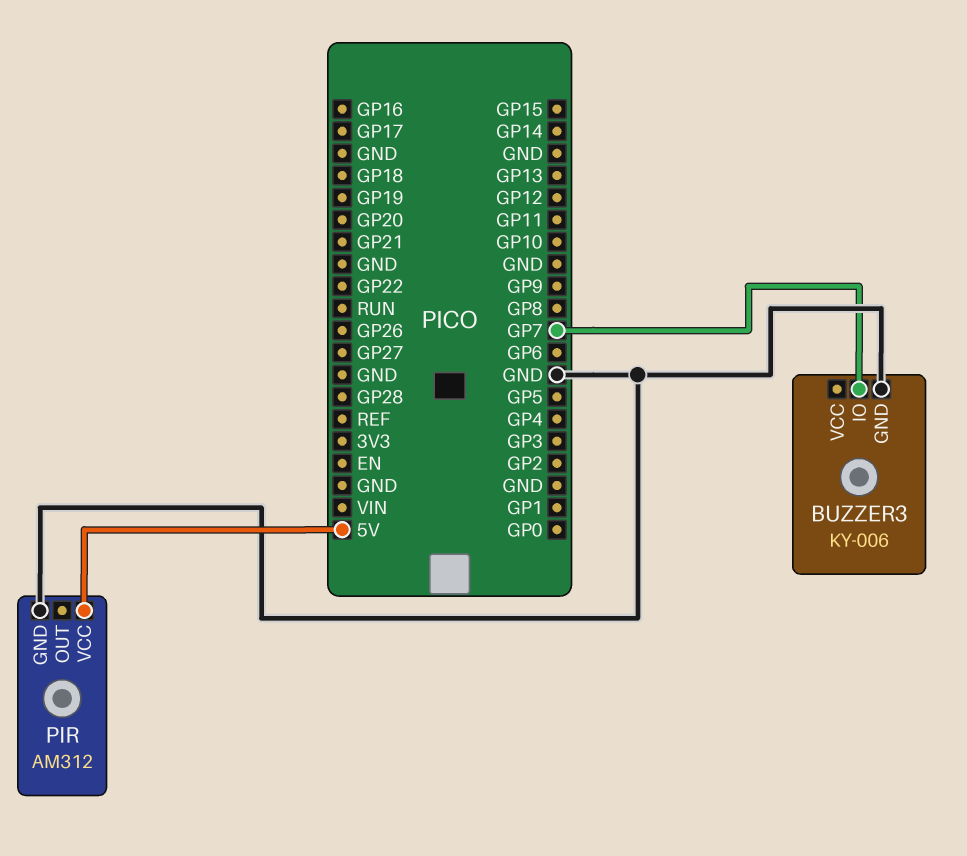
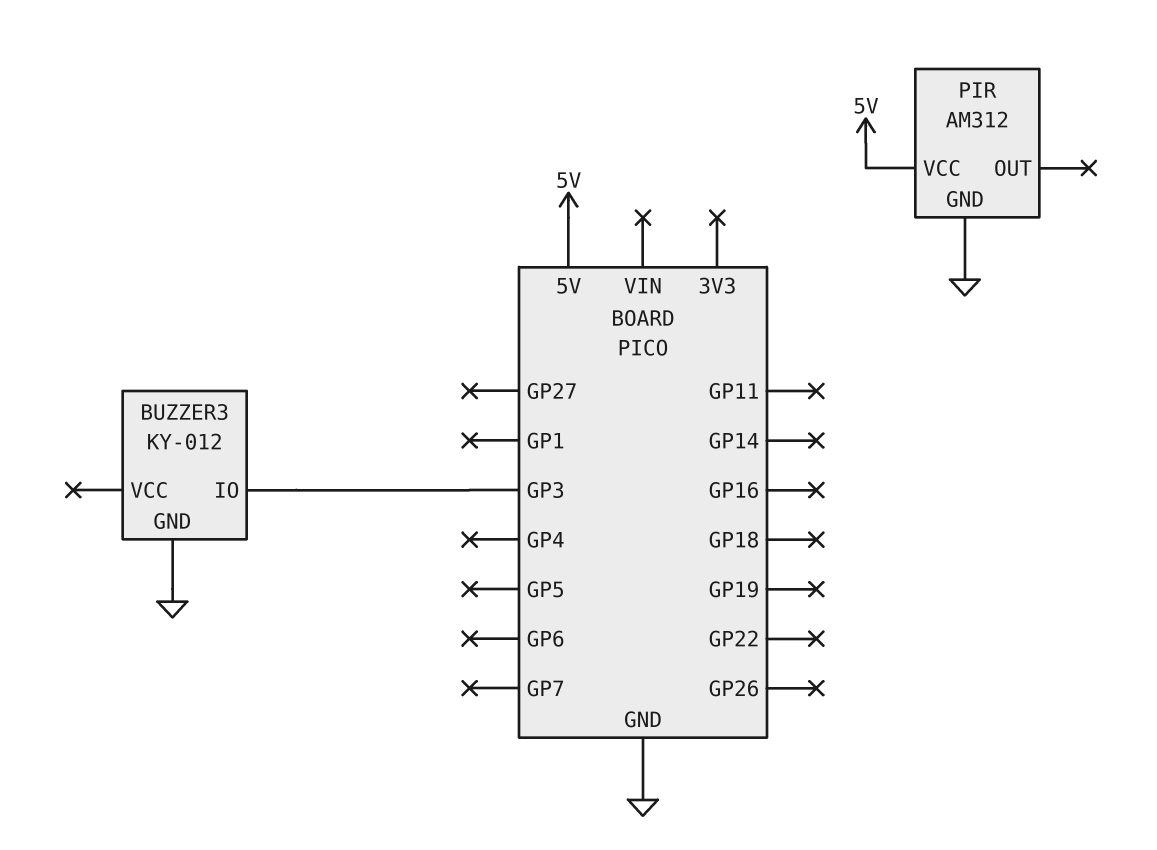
BUZZER3: KY-006 -> KY-012
BUZZER3 pin IO: GP7 -> GP3

